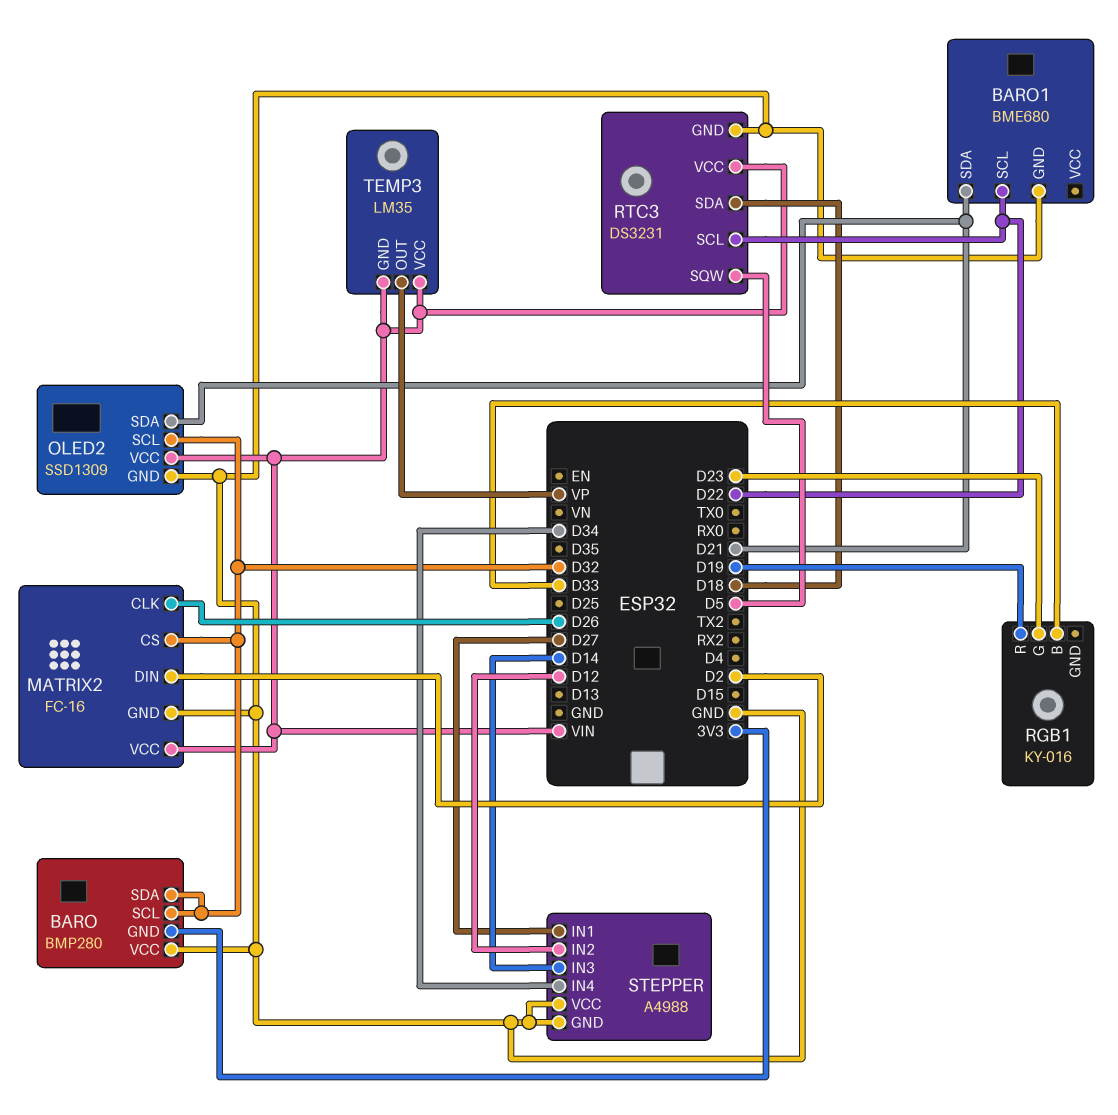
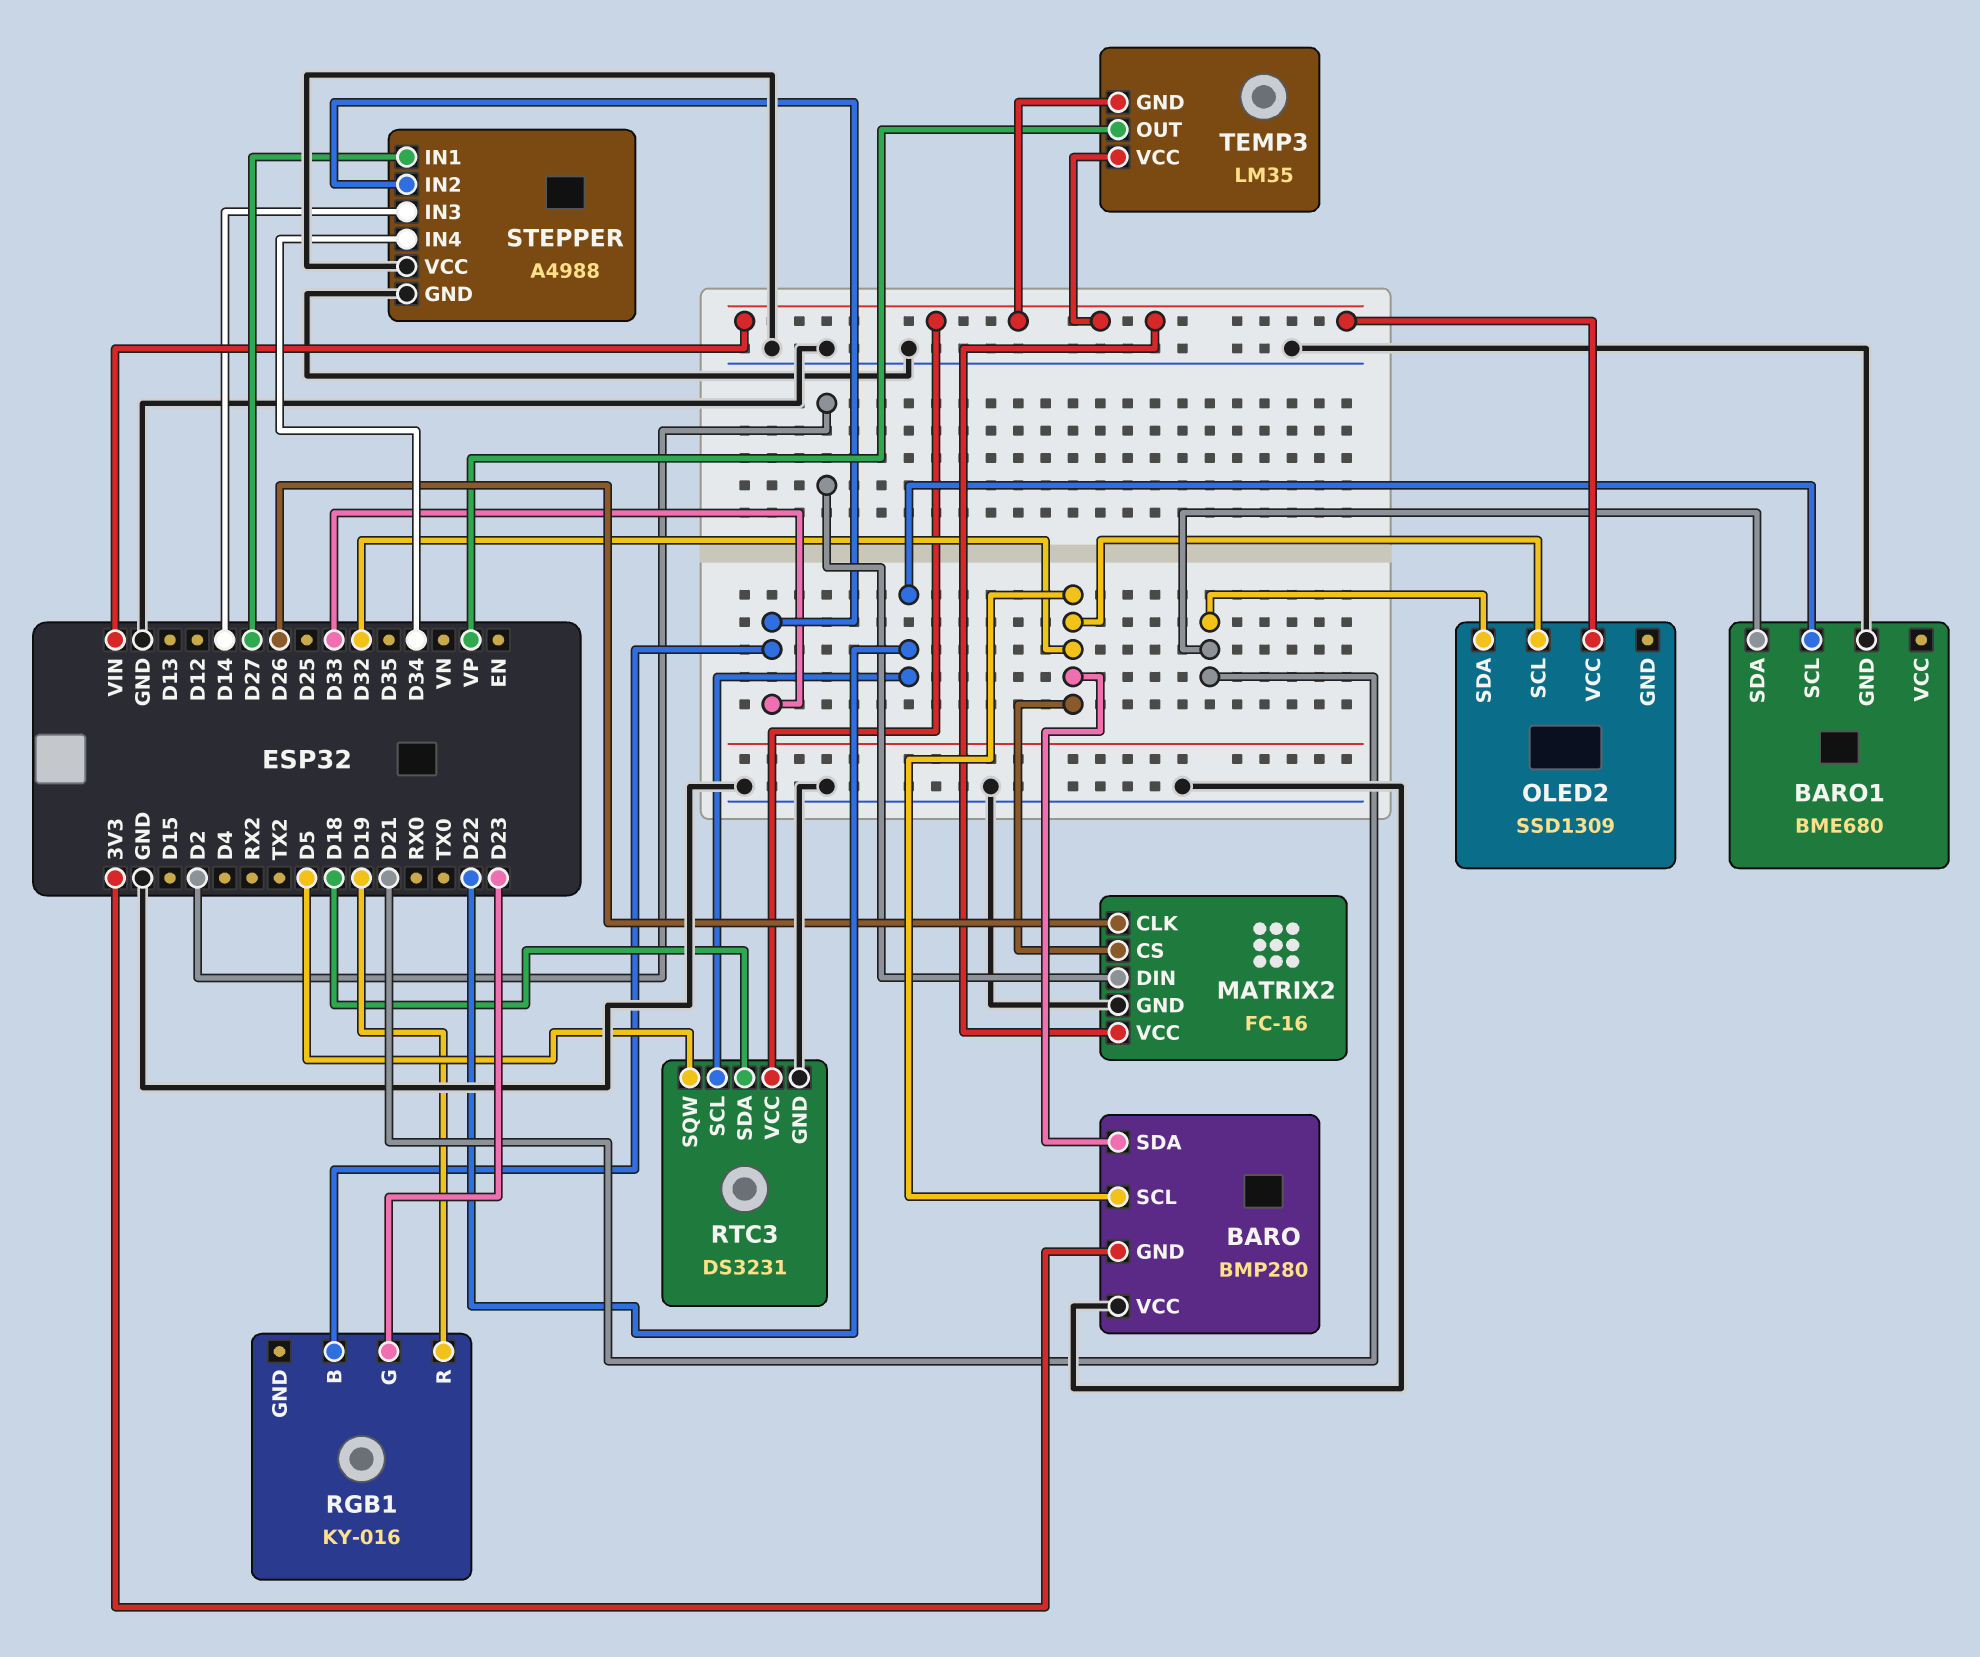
OLED2 pin GND: GND -> none
STEPPER pin IN2: D12 -> D33

